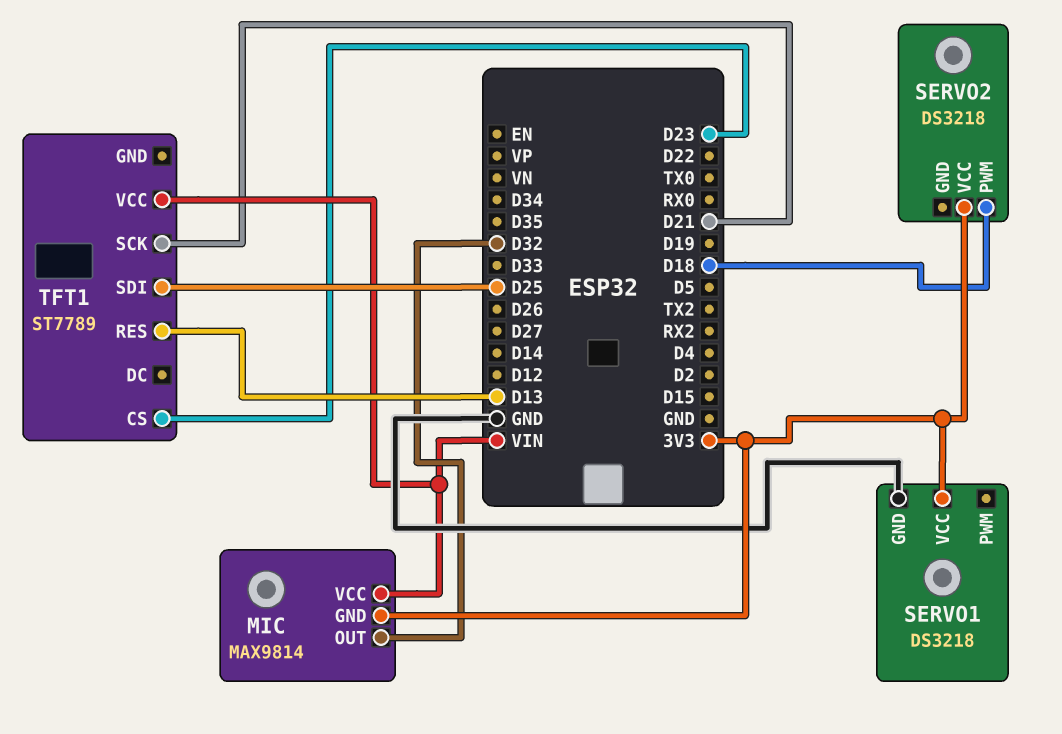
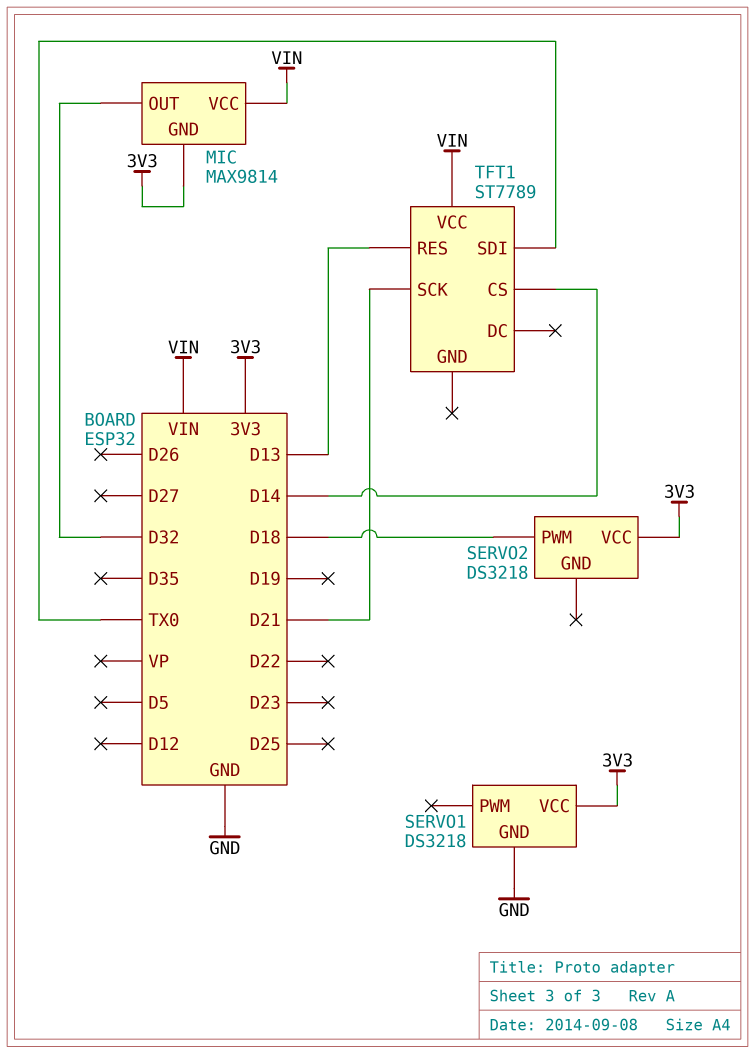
TFT1 pin CS: D23 -> D14
TFT1 pin SDI: D25 -> TX0

